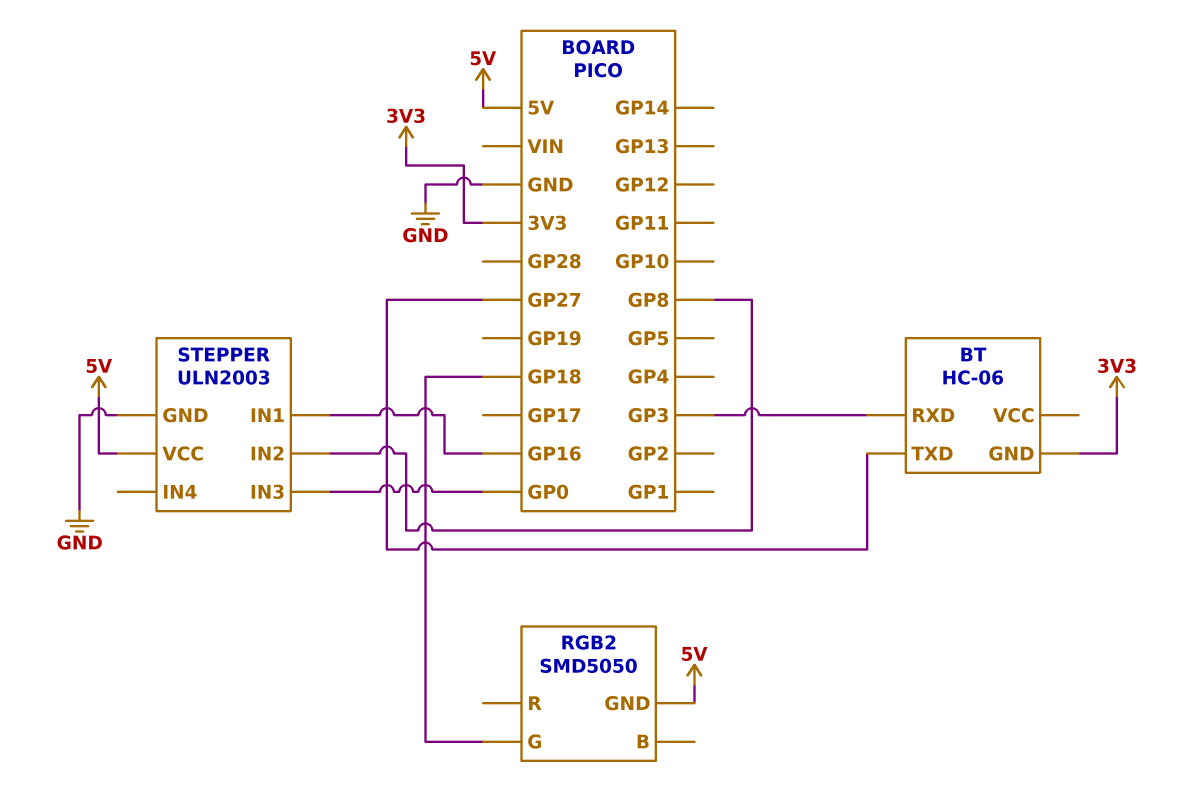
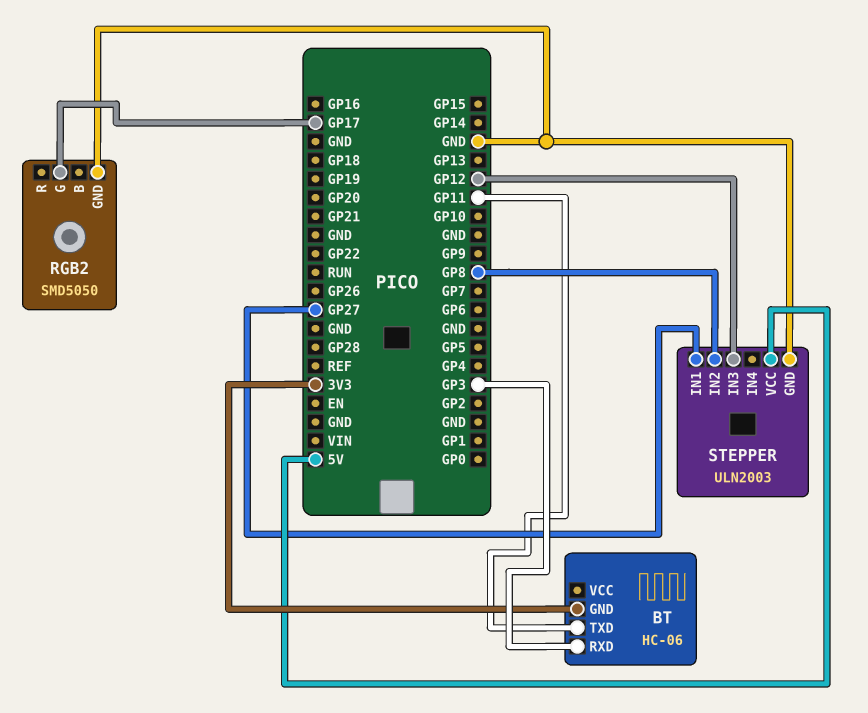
BT pin TXD: GP27 -> GP11
RGB2 pin G: GP18 -> GP17
RGB2 pin GND: 5V -> GND
STEPPER pin IN1: GP16 -> GP27
STEPPER pin IN3: GP0 -> GP12

